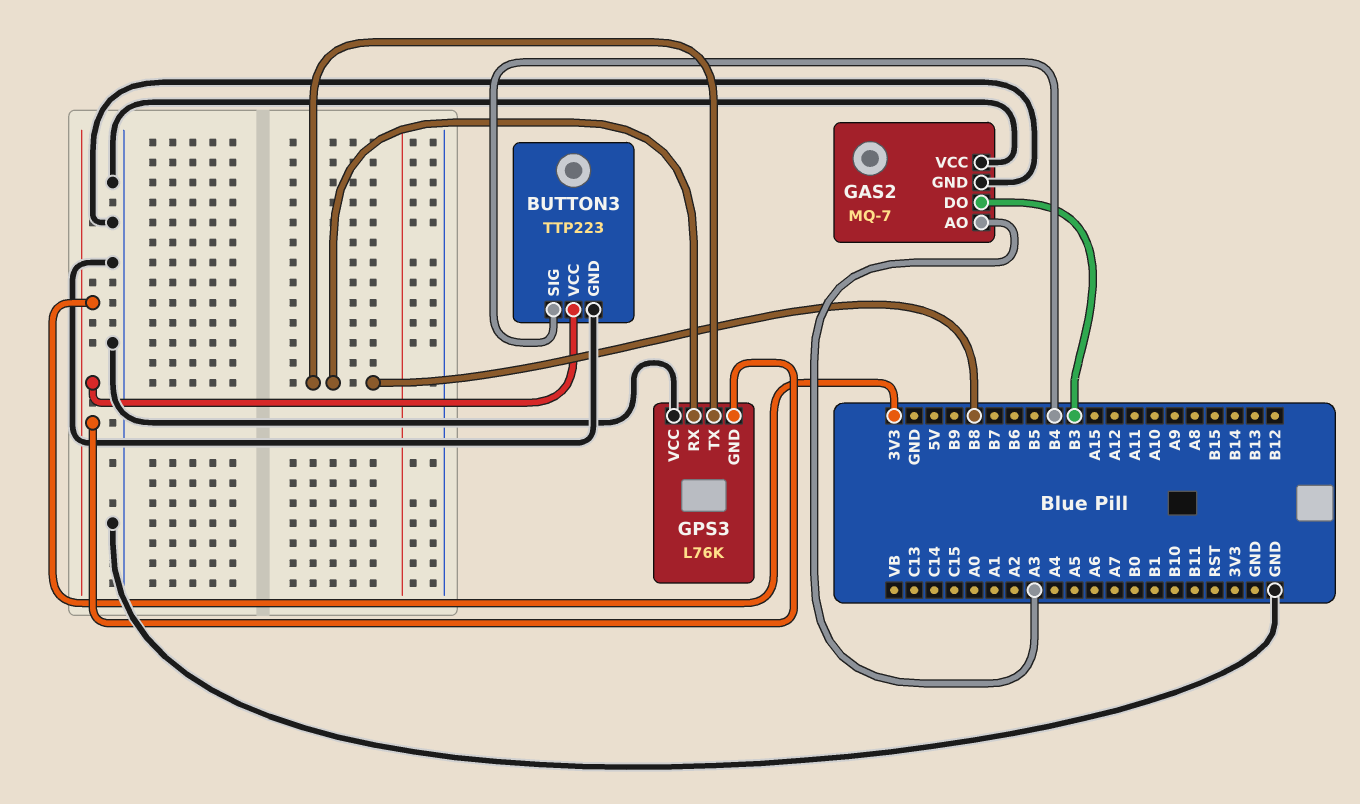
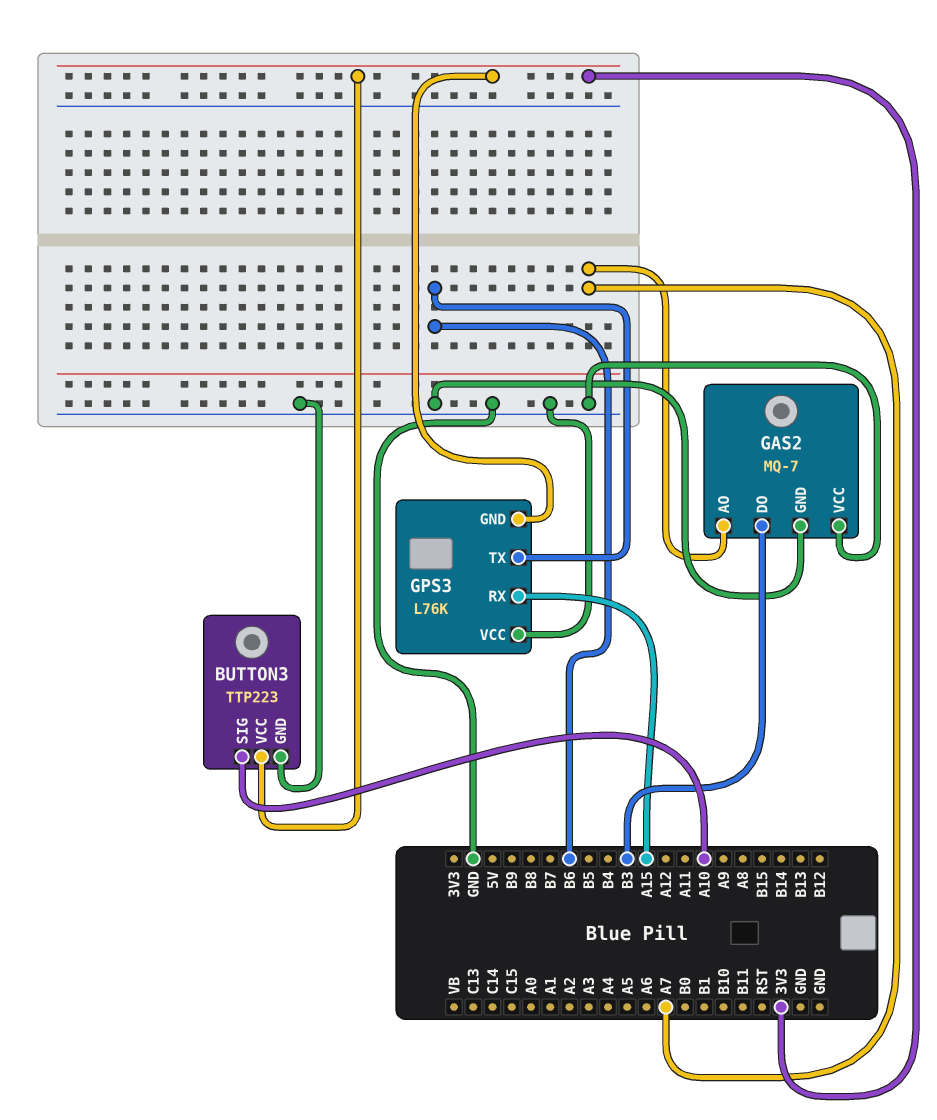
BUTTON3 pin SIG: B4 -> A10
GAS2 pin AO: A3 -> A7
GPS3 pin RX: B8 -> A15
GPS3 pin TX: B8 -> B6

